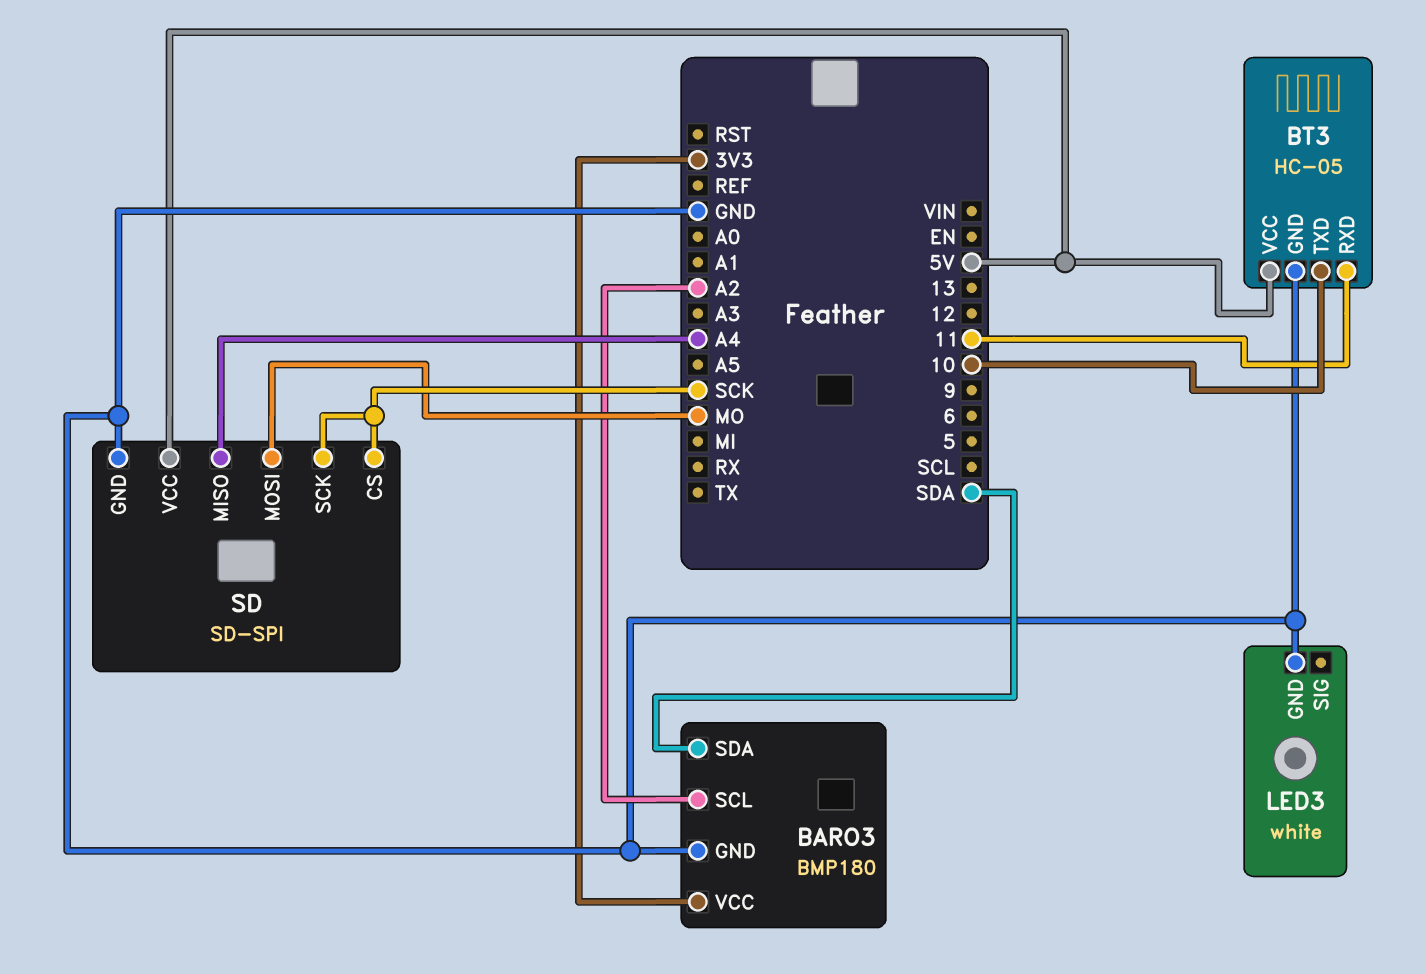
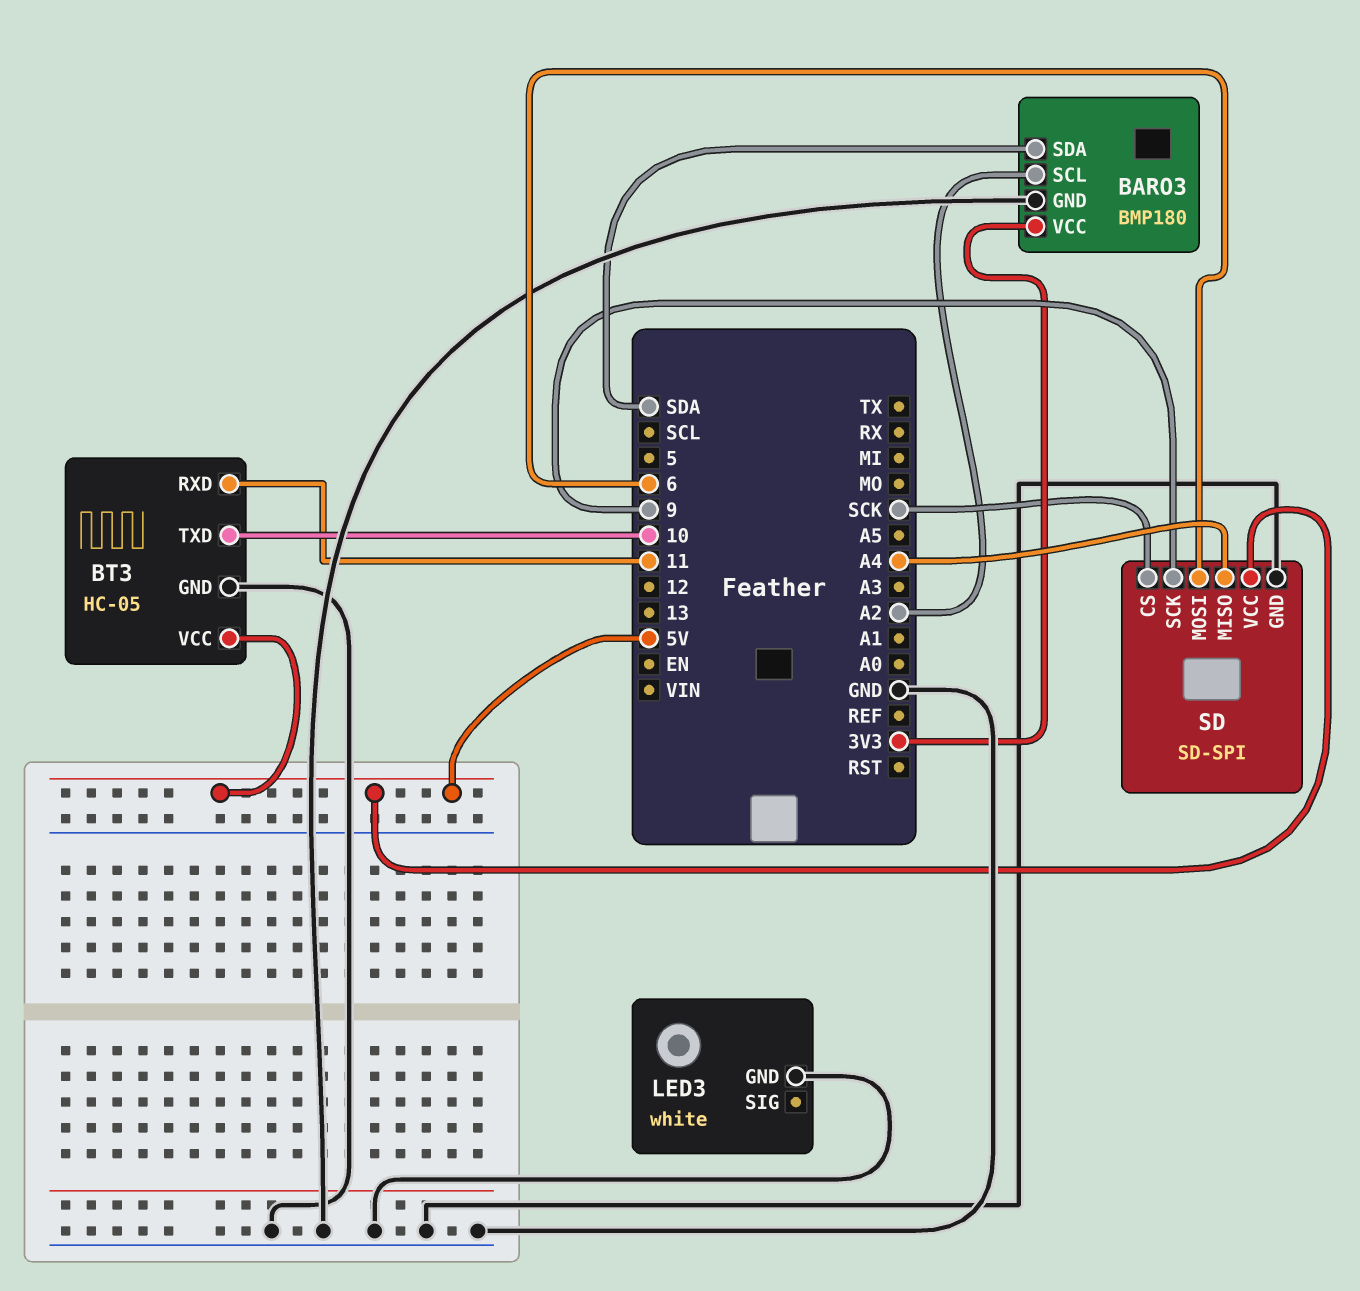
SD pin MOSI: MO -> 6
SD pin SCK: SCK -> 9

